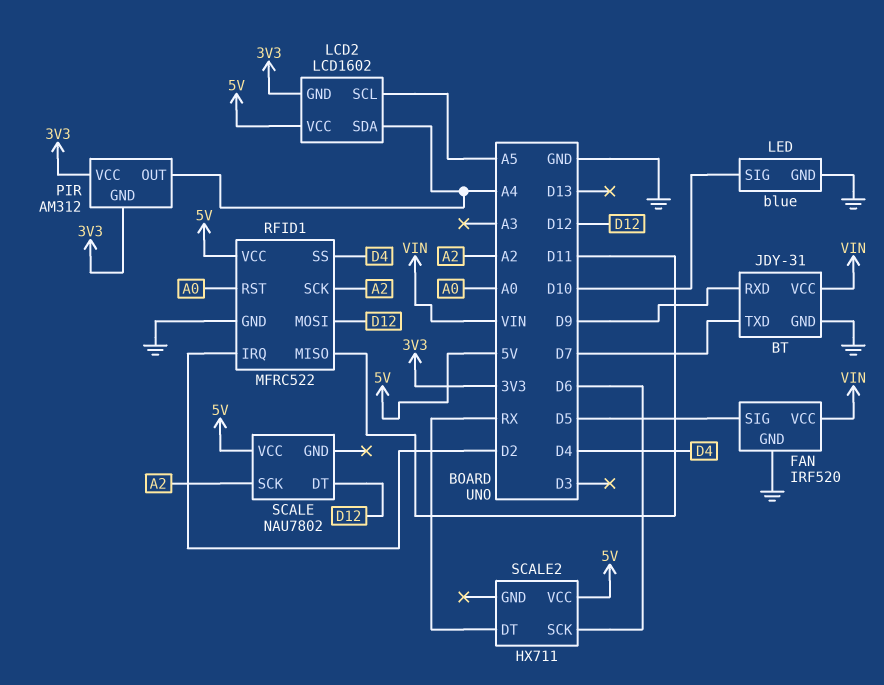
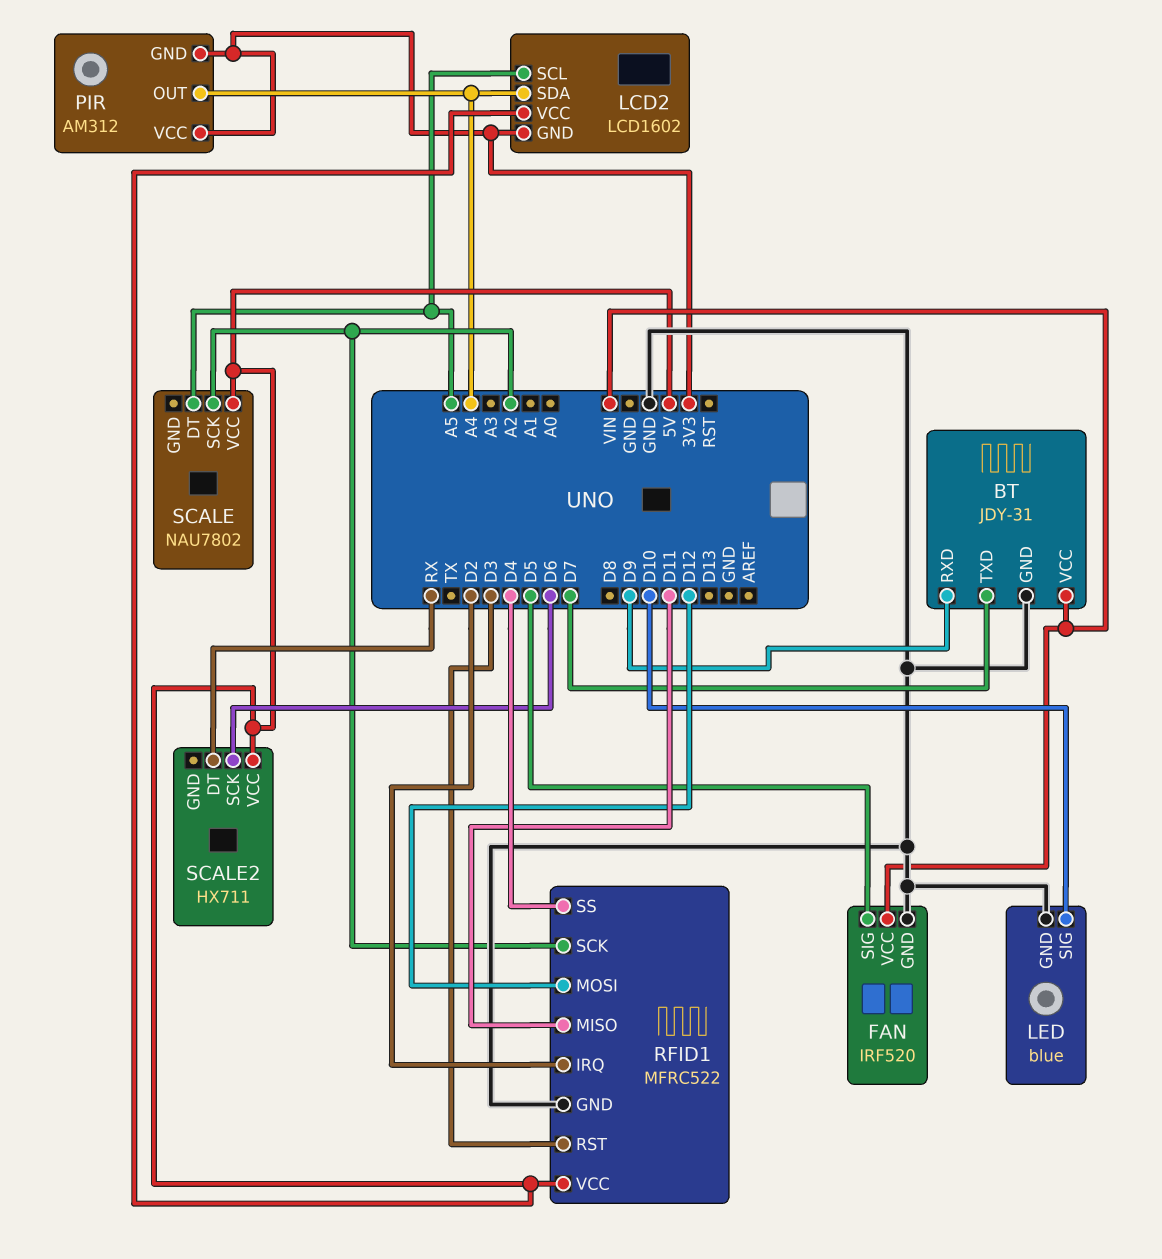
RFID1 pin RST: A0 -> D3
SCALE pin DT: D12 -> A5

